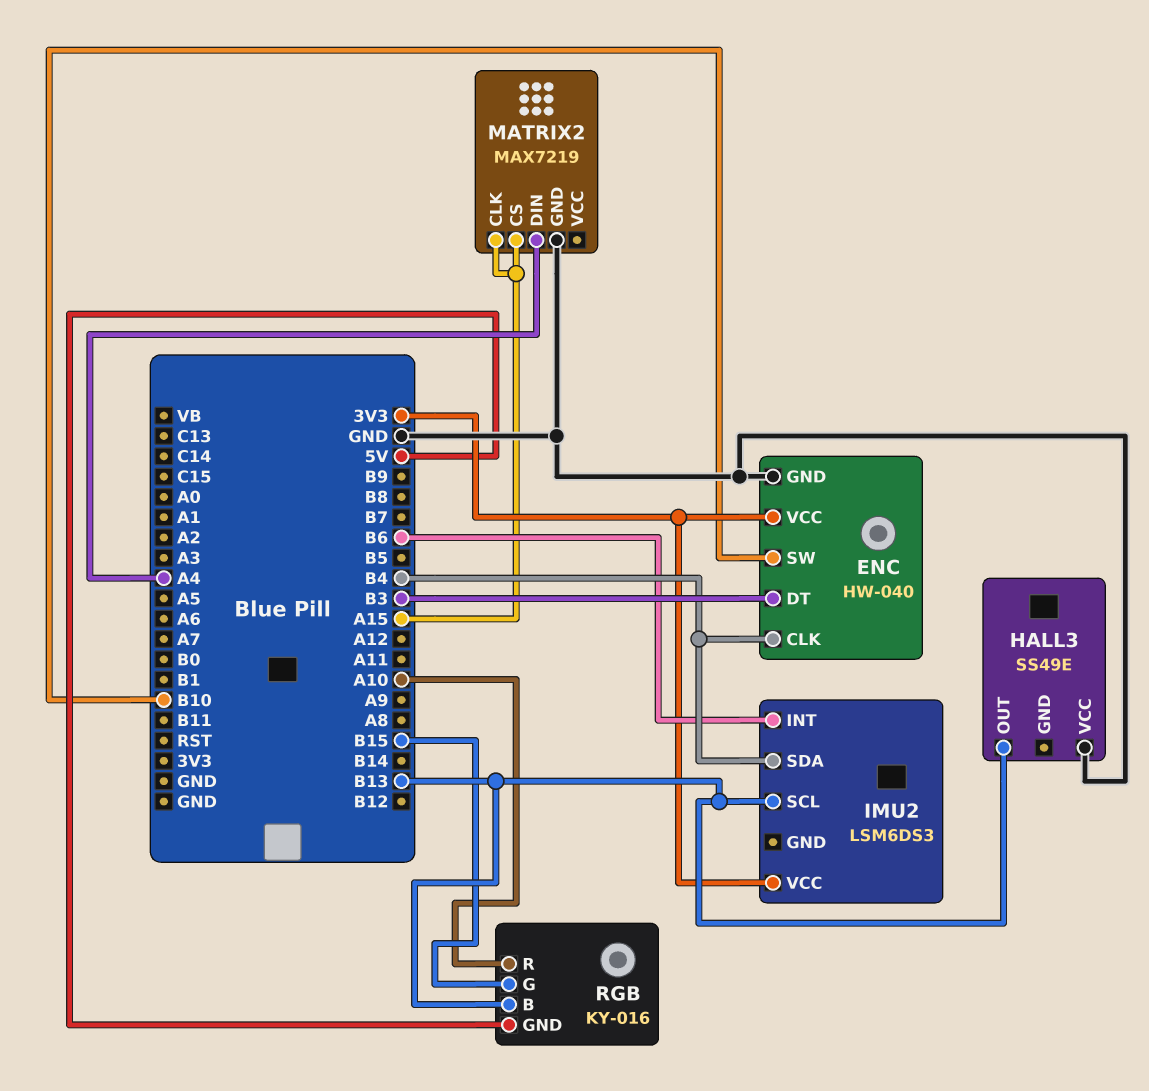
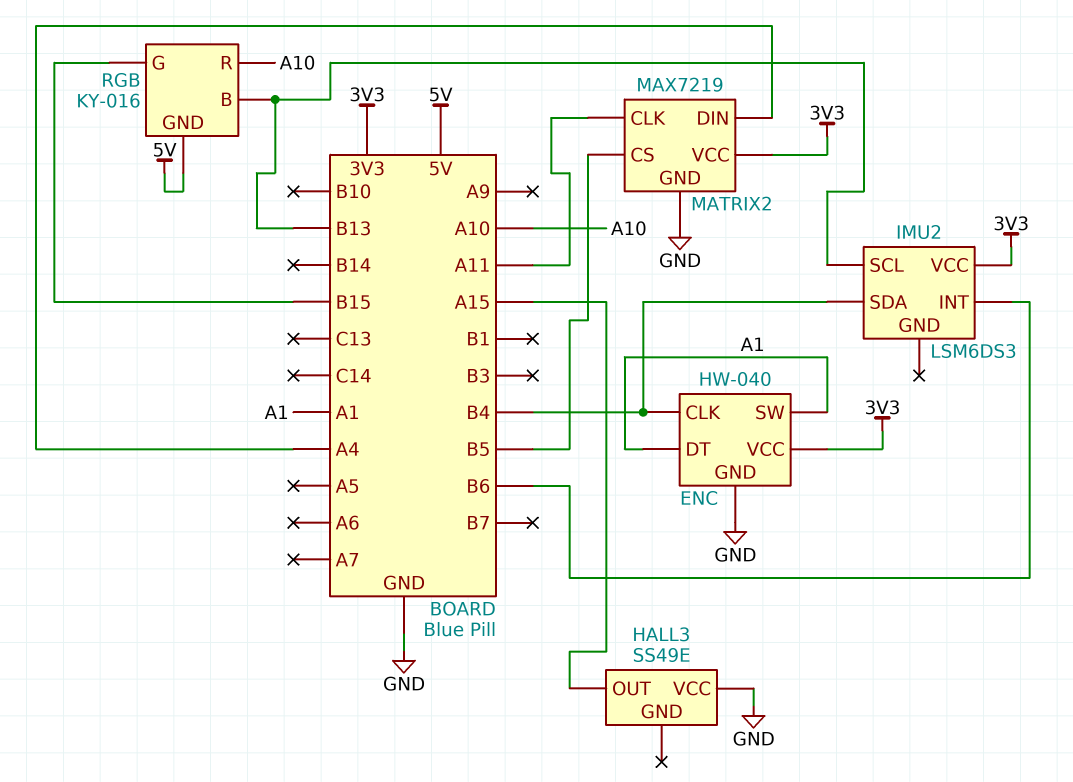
ENC pin DT: B3 -> A1
ENC pin SW: B10 -> A1
HALL3 pin OUT: B13 -> A15
MATRIX2 pin CLK: A15 -> A11
MATRIX2 pin CS: A15 -> B5
MATRIX2 pin VCC: none -> 3V3

